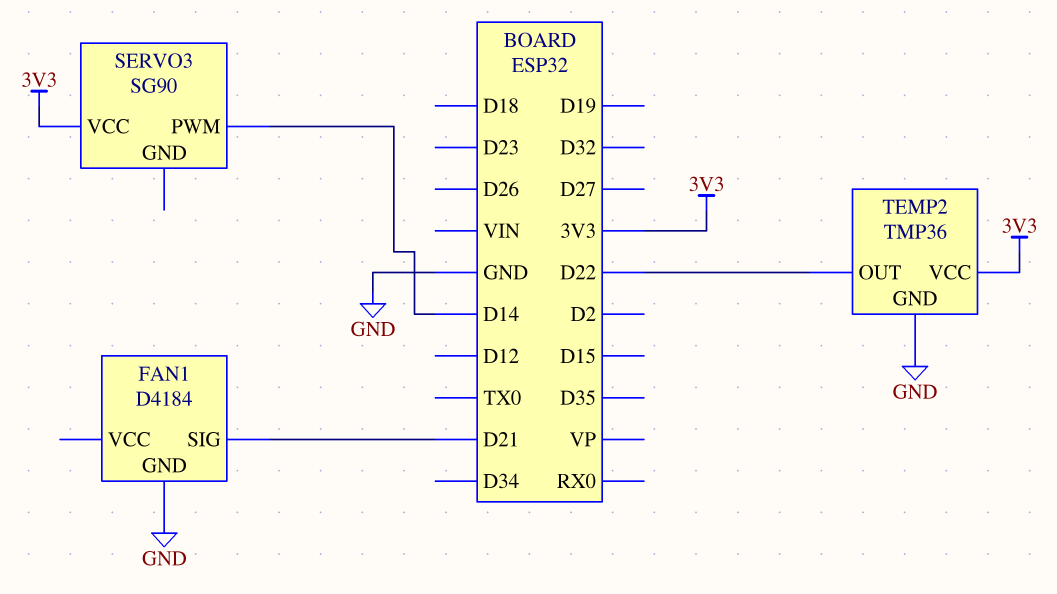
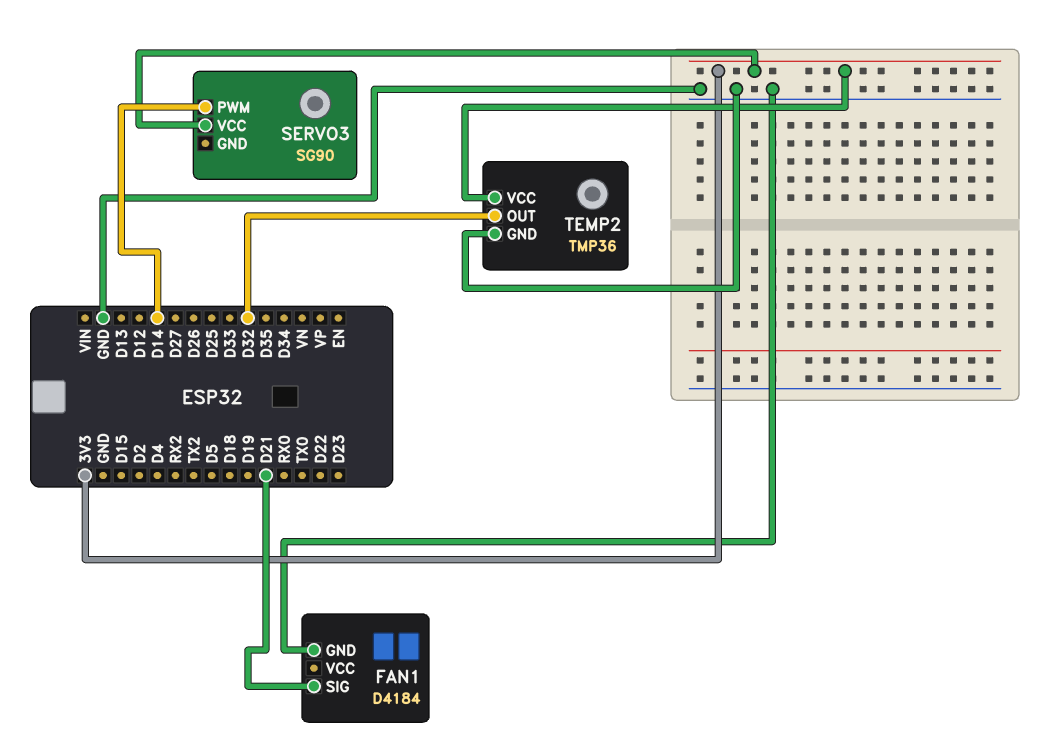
TEMP2 pin OUT: D22 -> D32

